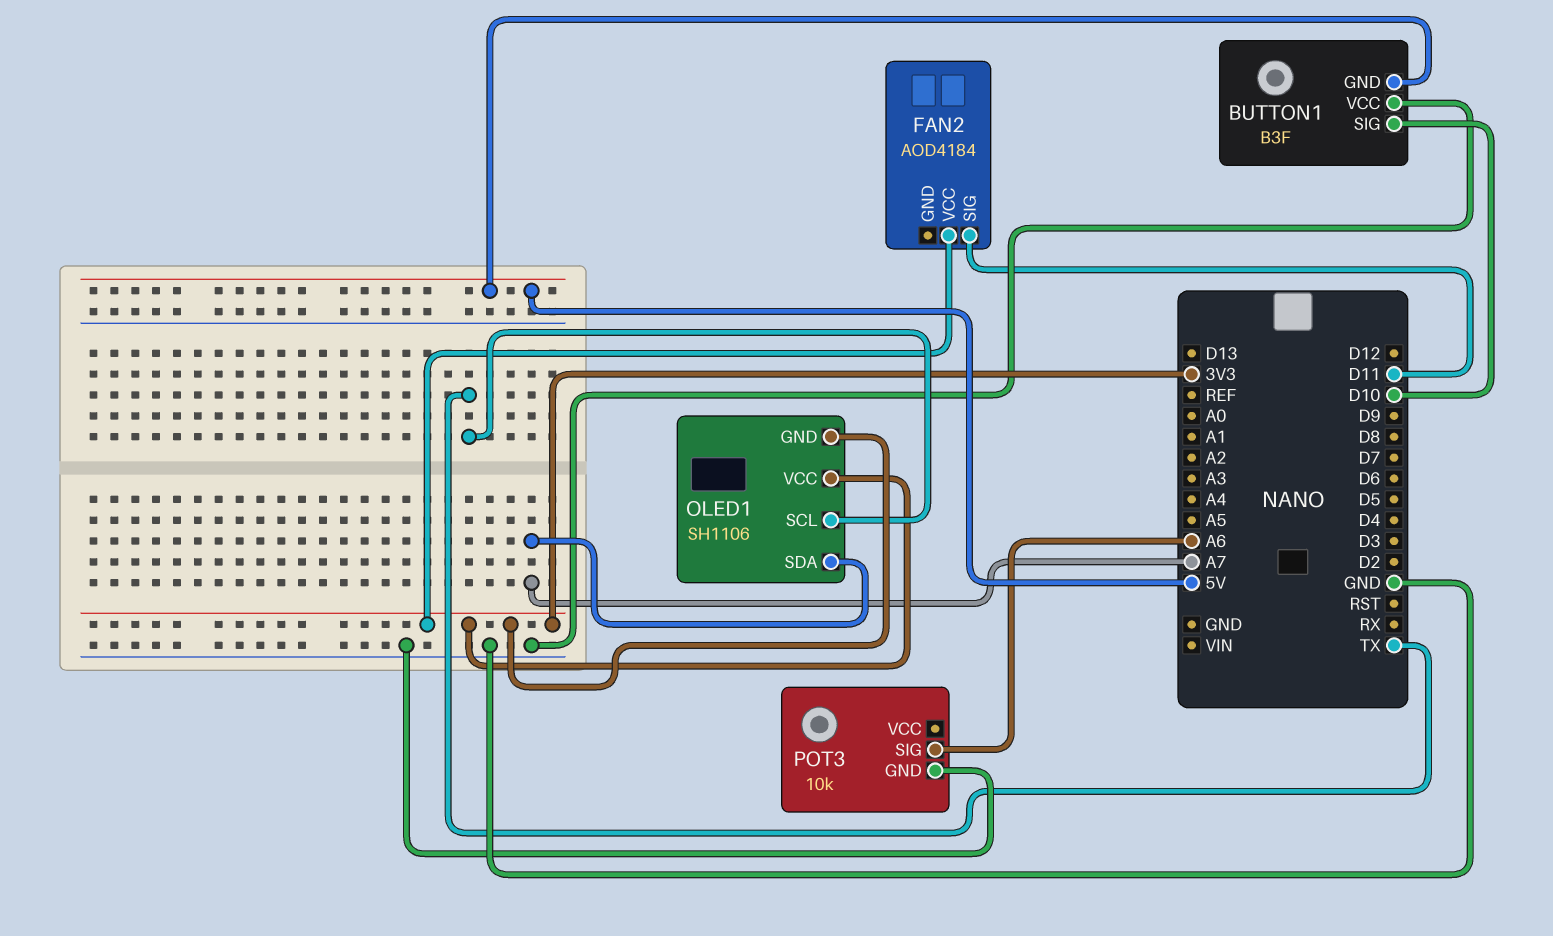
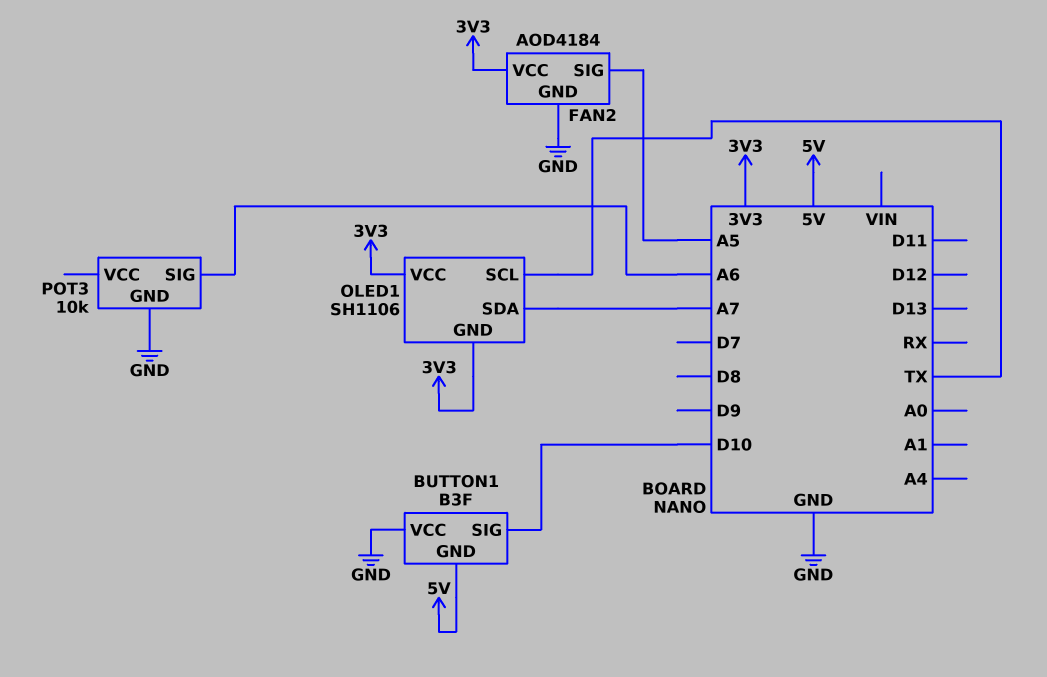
FAN2 pin GND: none -> GND
FAN2 pin SIG: D11 -> A5

